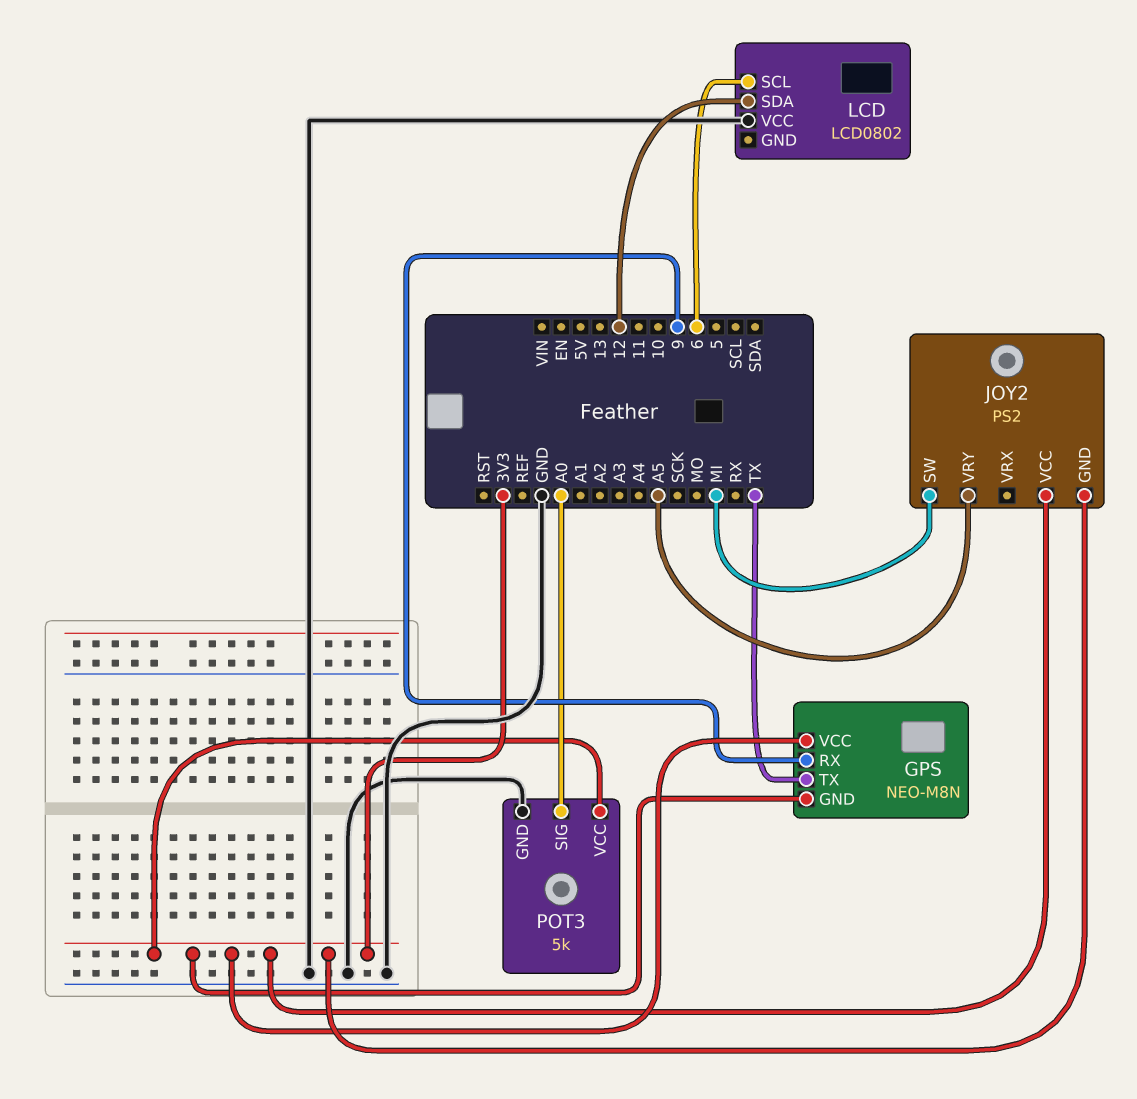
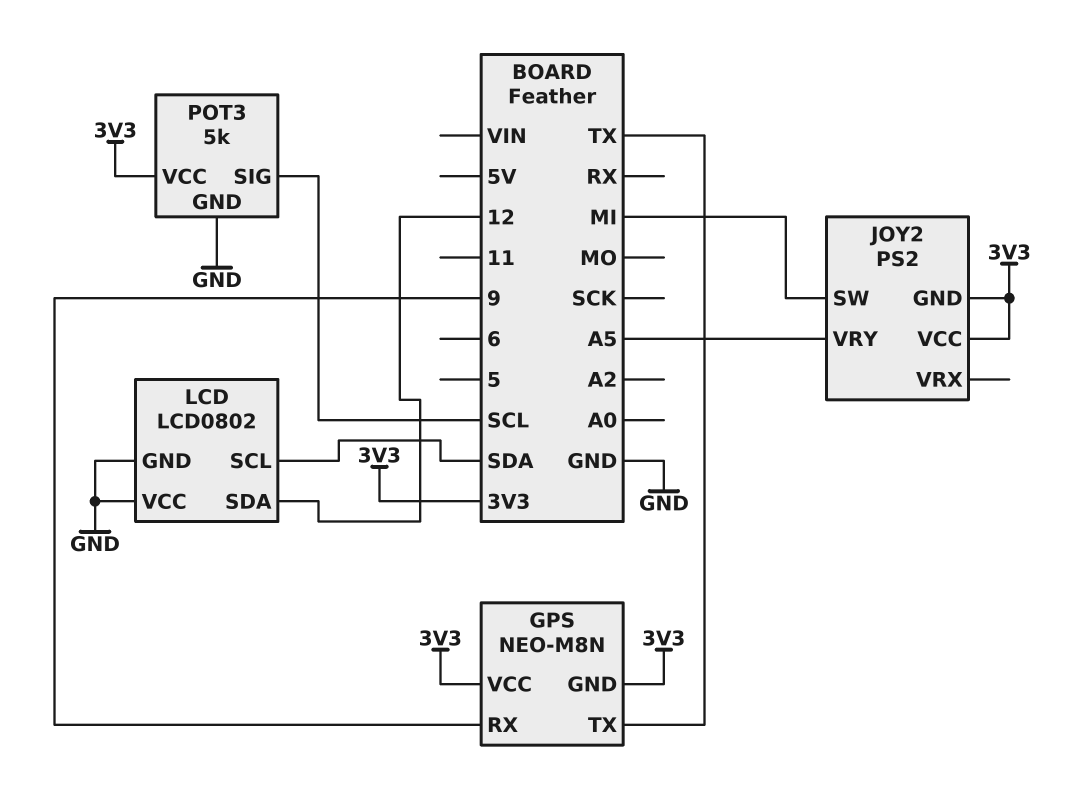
LCD pin GND: none -> GND
LCD pin SCL: 6 -> SDA
POT3 pin SIG: A0 -> SCL

